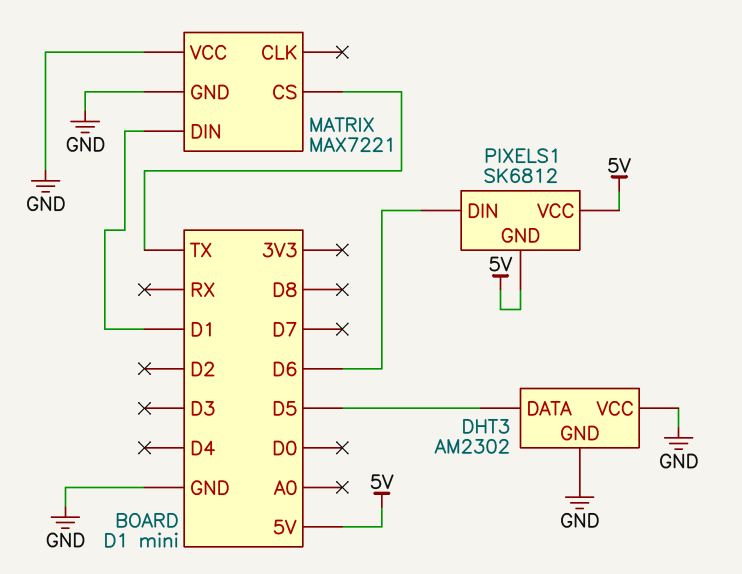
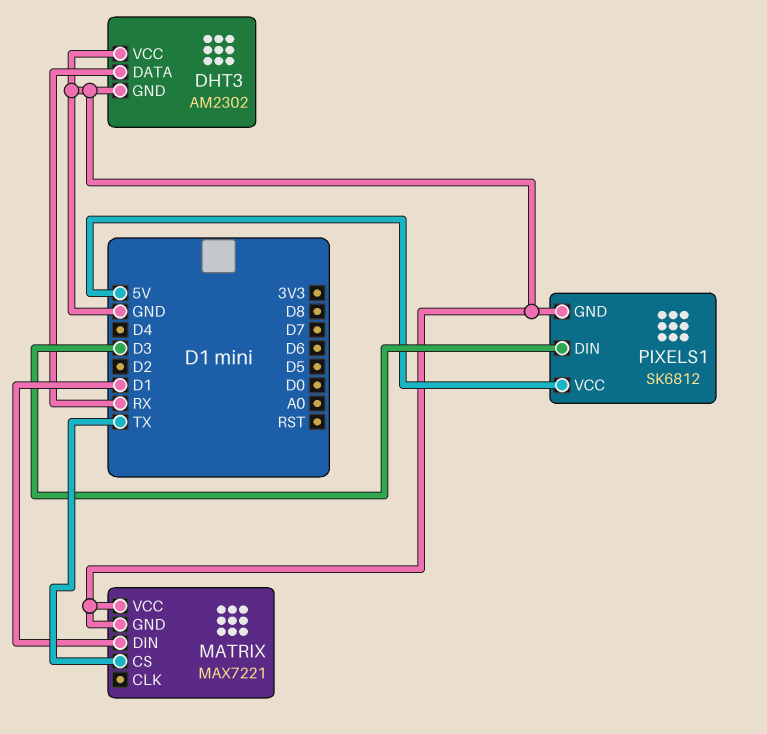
DHT3 pin DATA: D5 -> RX
PIXELS1 pin DIN: D6 -> D3
PIXELS1 pin GND: 5V -> GND

